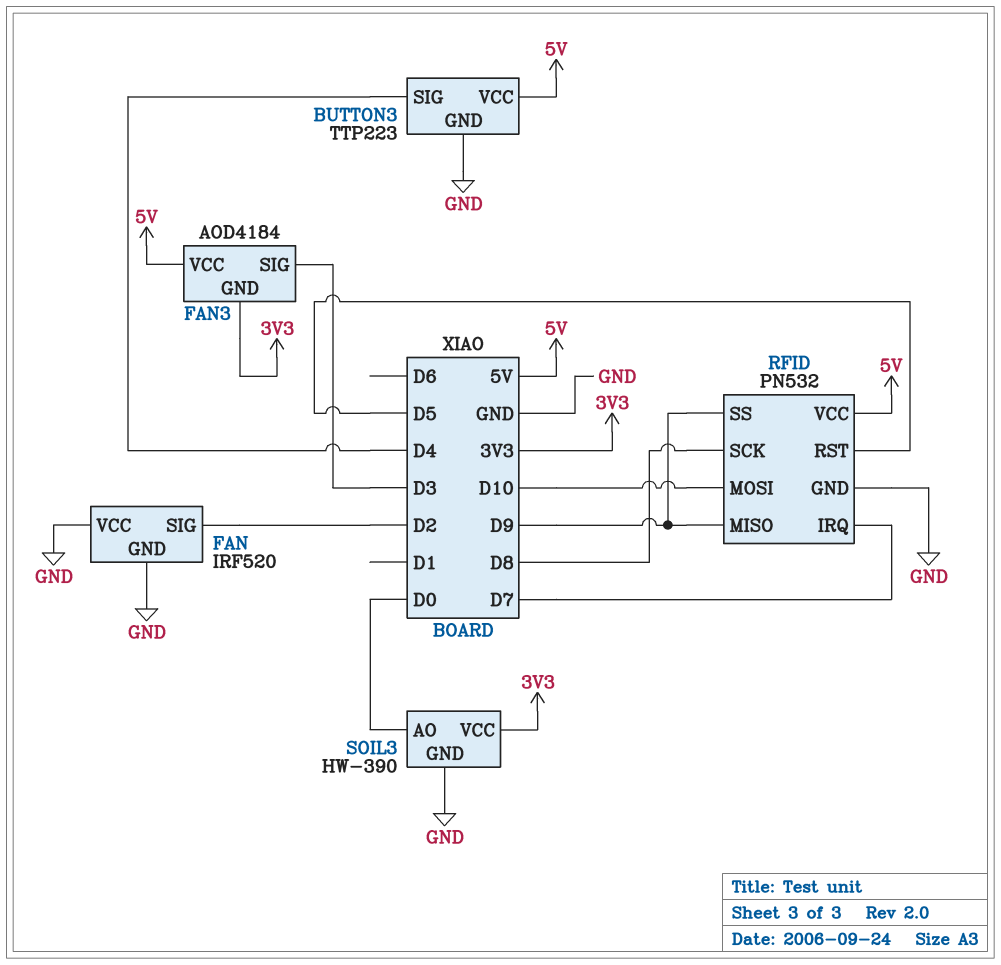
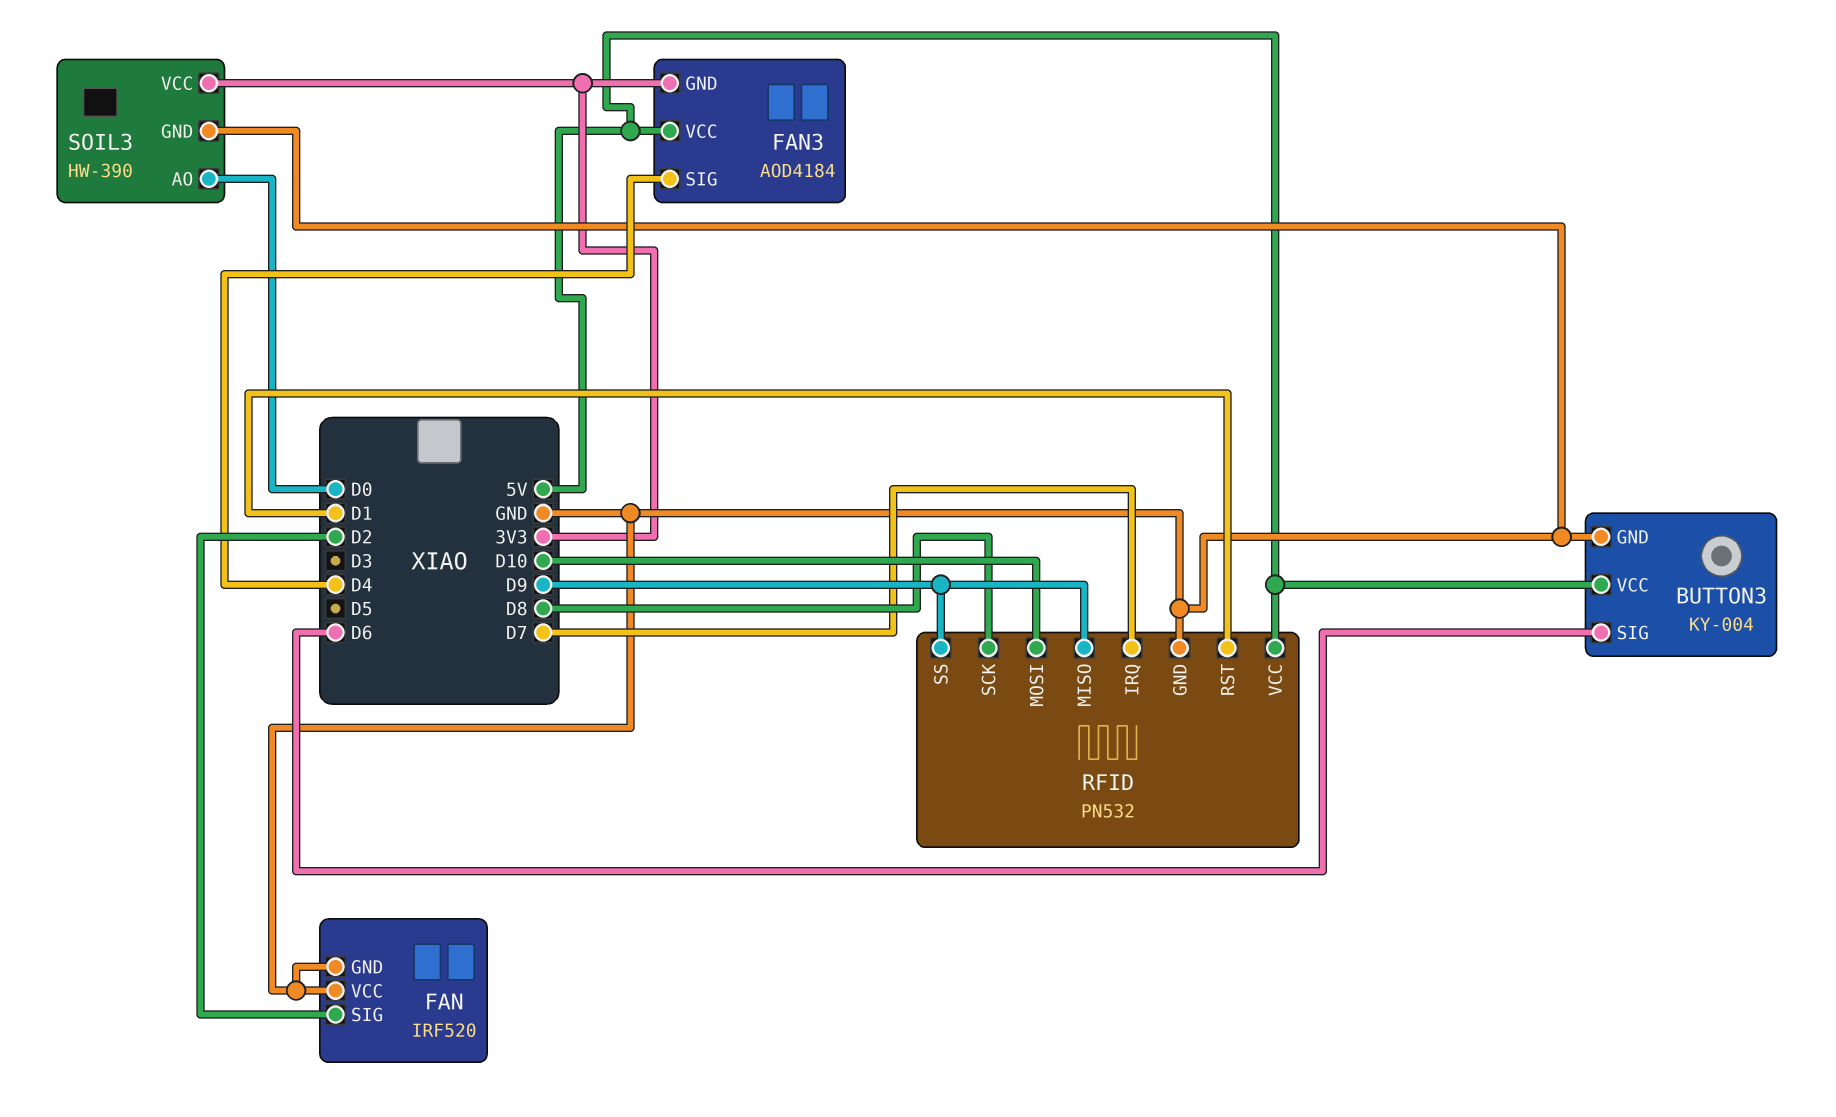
BUTTON3: TTP223 -> KY-004
BUTTON3 pin SIG: D4 -> D6
FAN3 pin SIG: D3 -> D4
RFID pin RST: D5 -> D1

